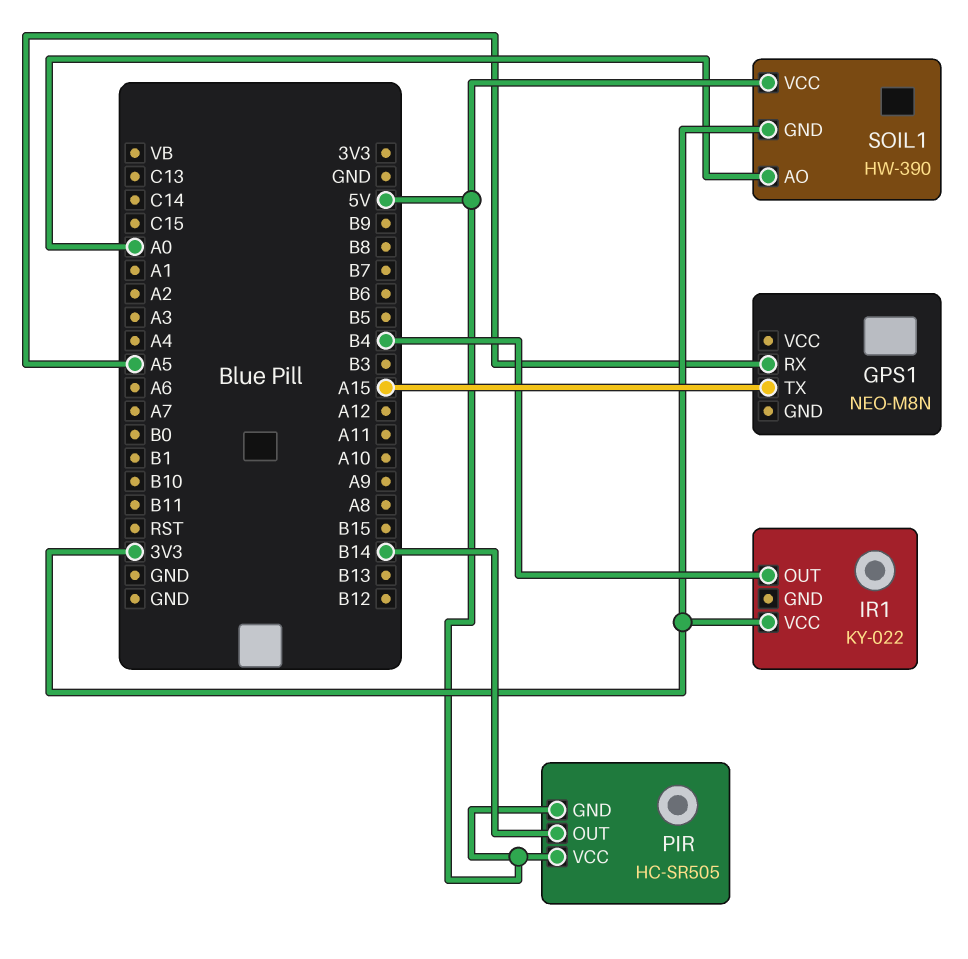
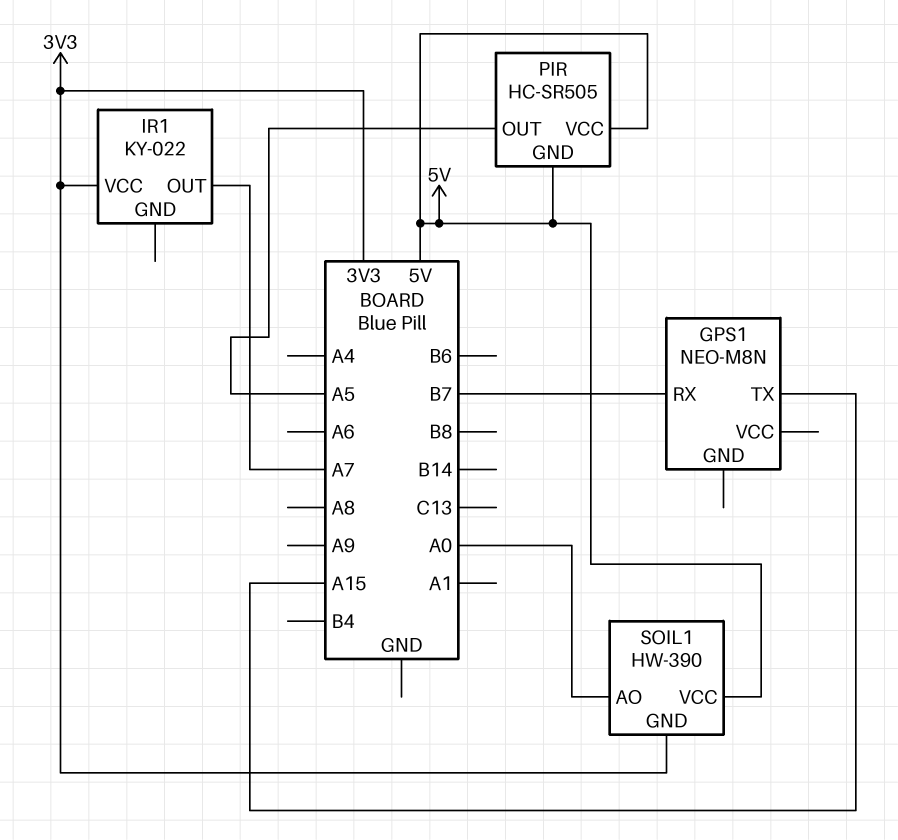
GPS1 pin RX: A5 -> B7
IR1 pin OUT: B4 -> A7
PIR pin OUT: B14 -> A5

